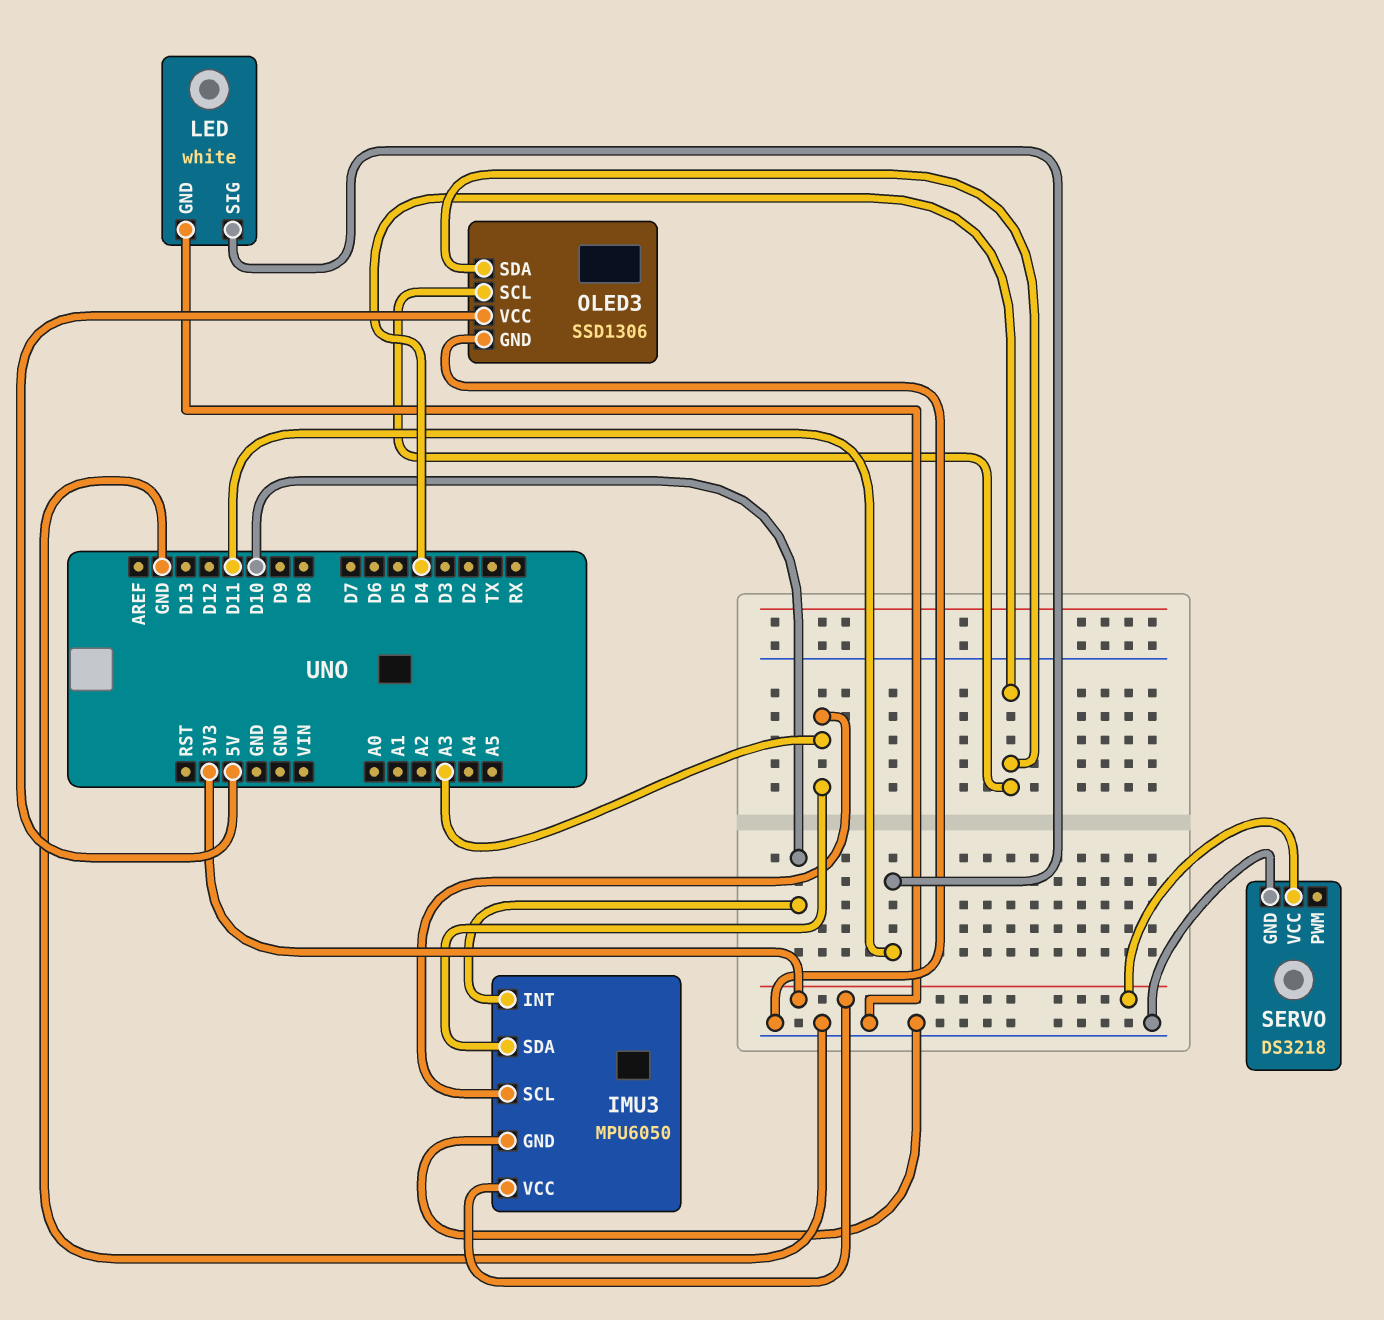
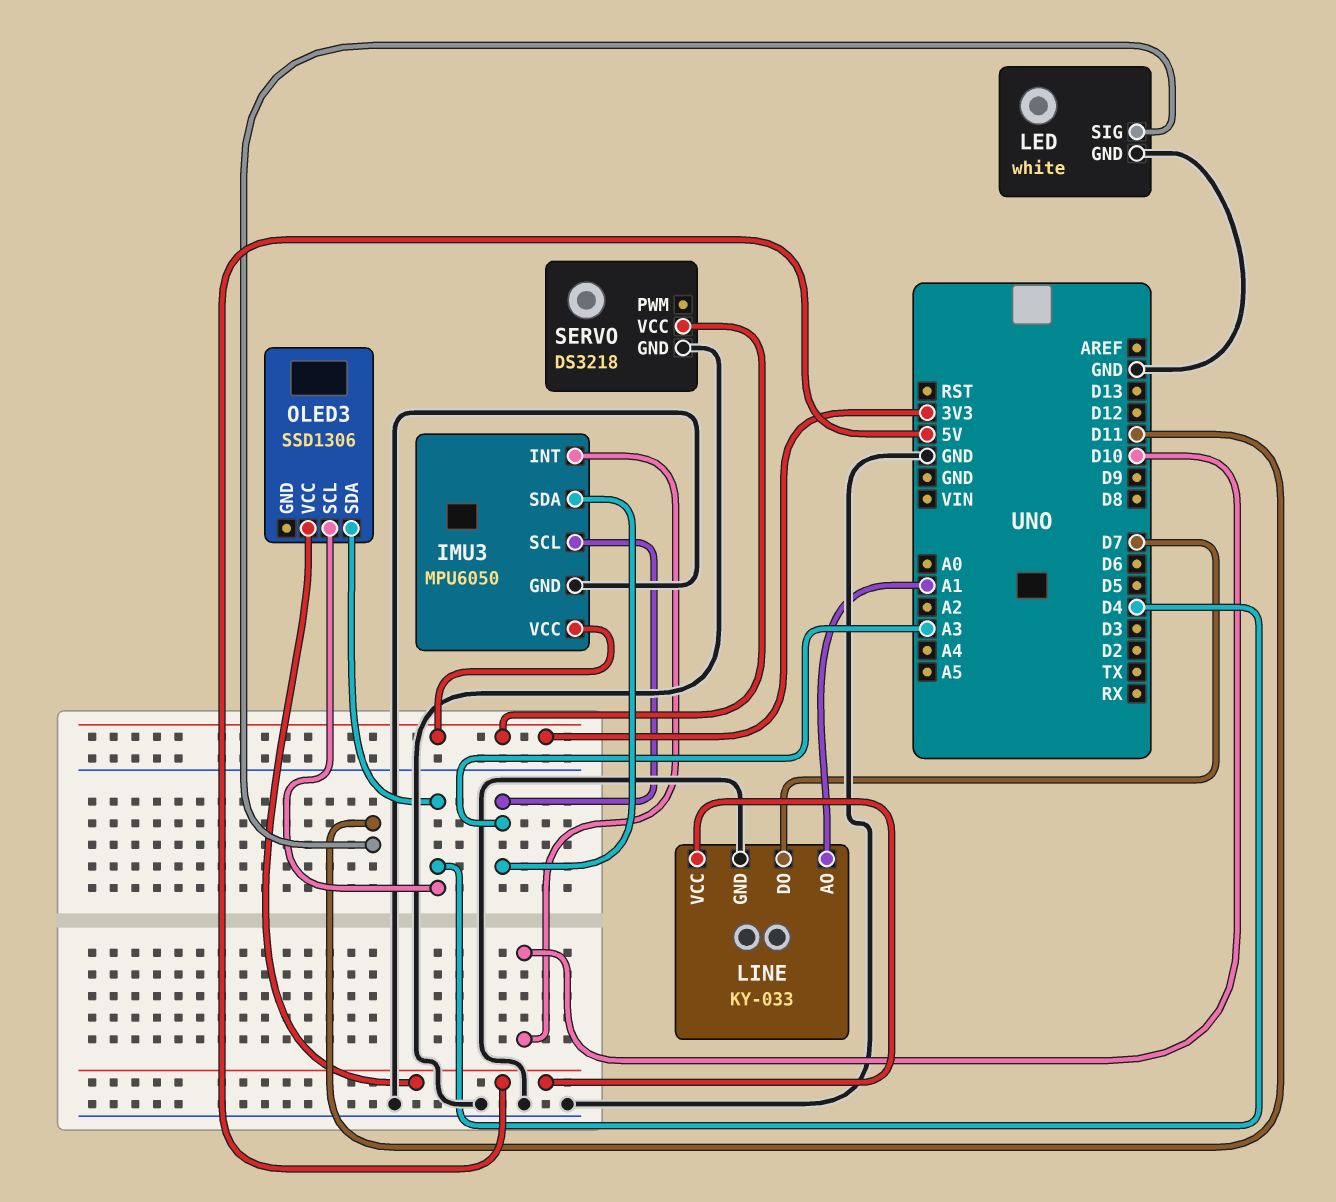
LINE: none -> KY-033
LINE pin AO: none -> A1
LINE pin DO: none -> D7
LINE pin GND: none -> GND
LINE pin VCC: none -> 5V
OLED3 pin GND: GND -> none

